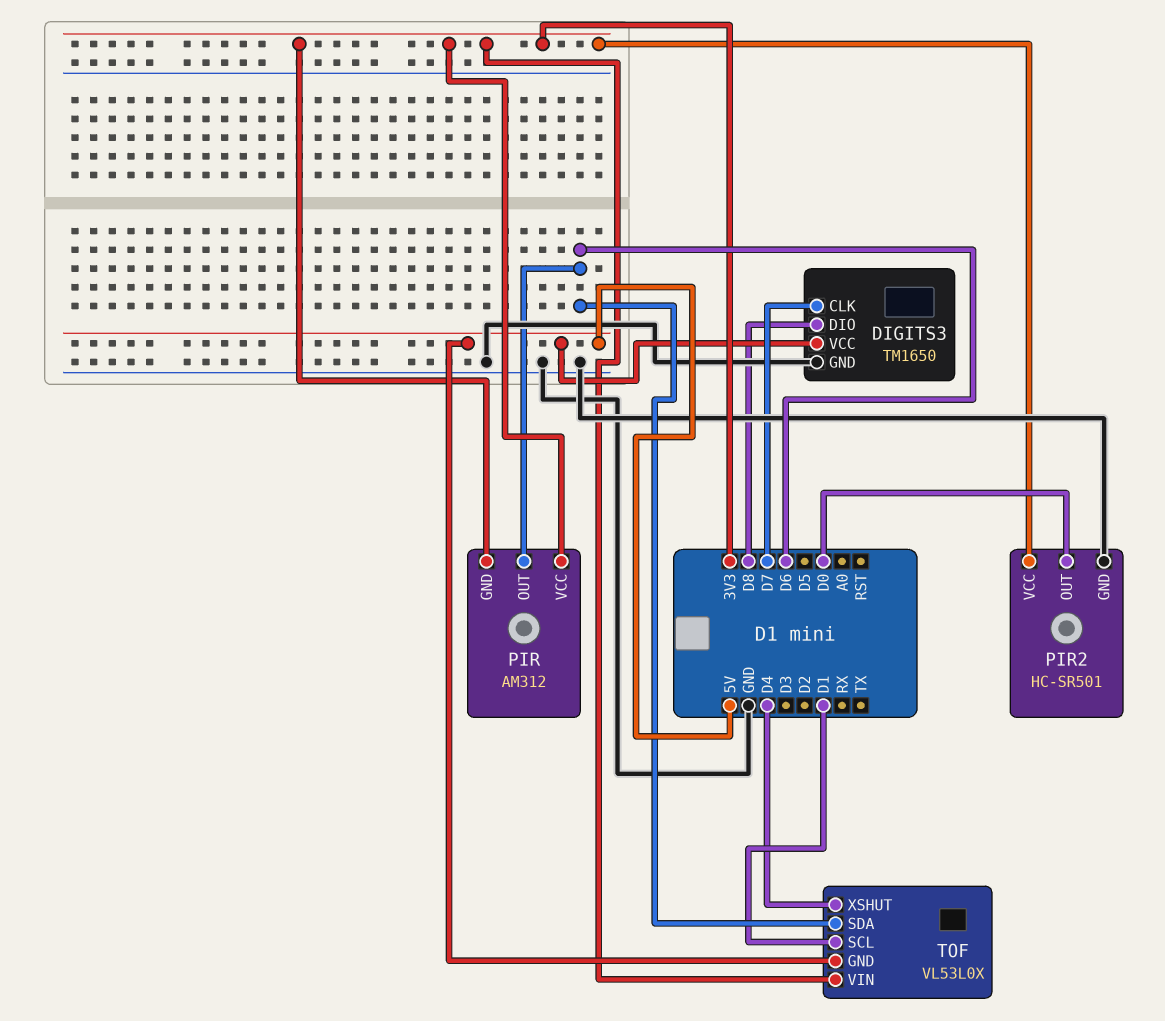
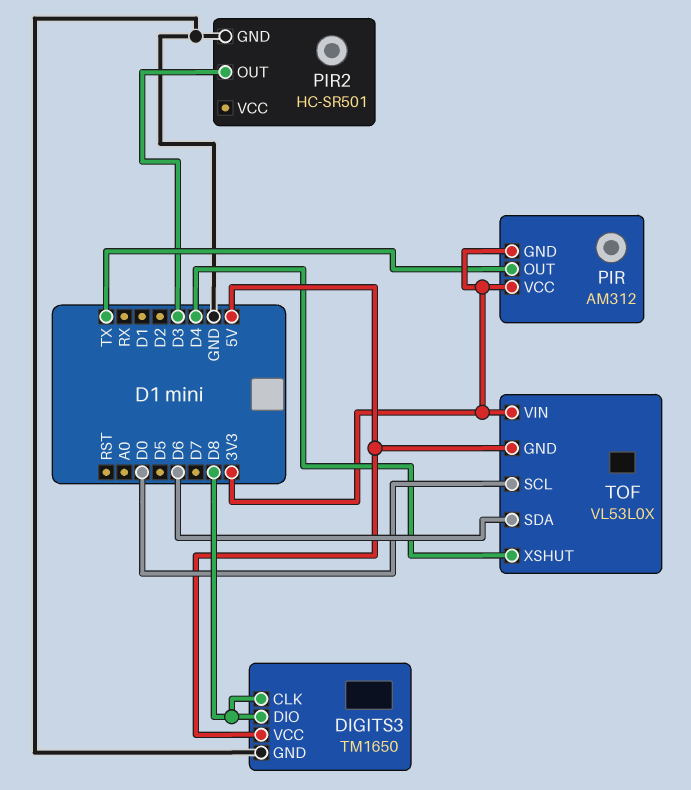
DIGITS3 pin CLK: D7 -> D8
PIR pin OUT: D6 -> TX
PIR2 pin OUT: D0 -> D3
PIR2 pin VCC: 3V3 -> none
TOF pin SCL: D1 -> D0

